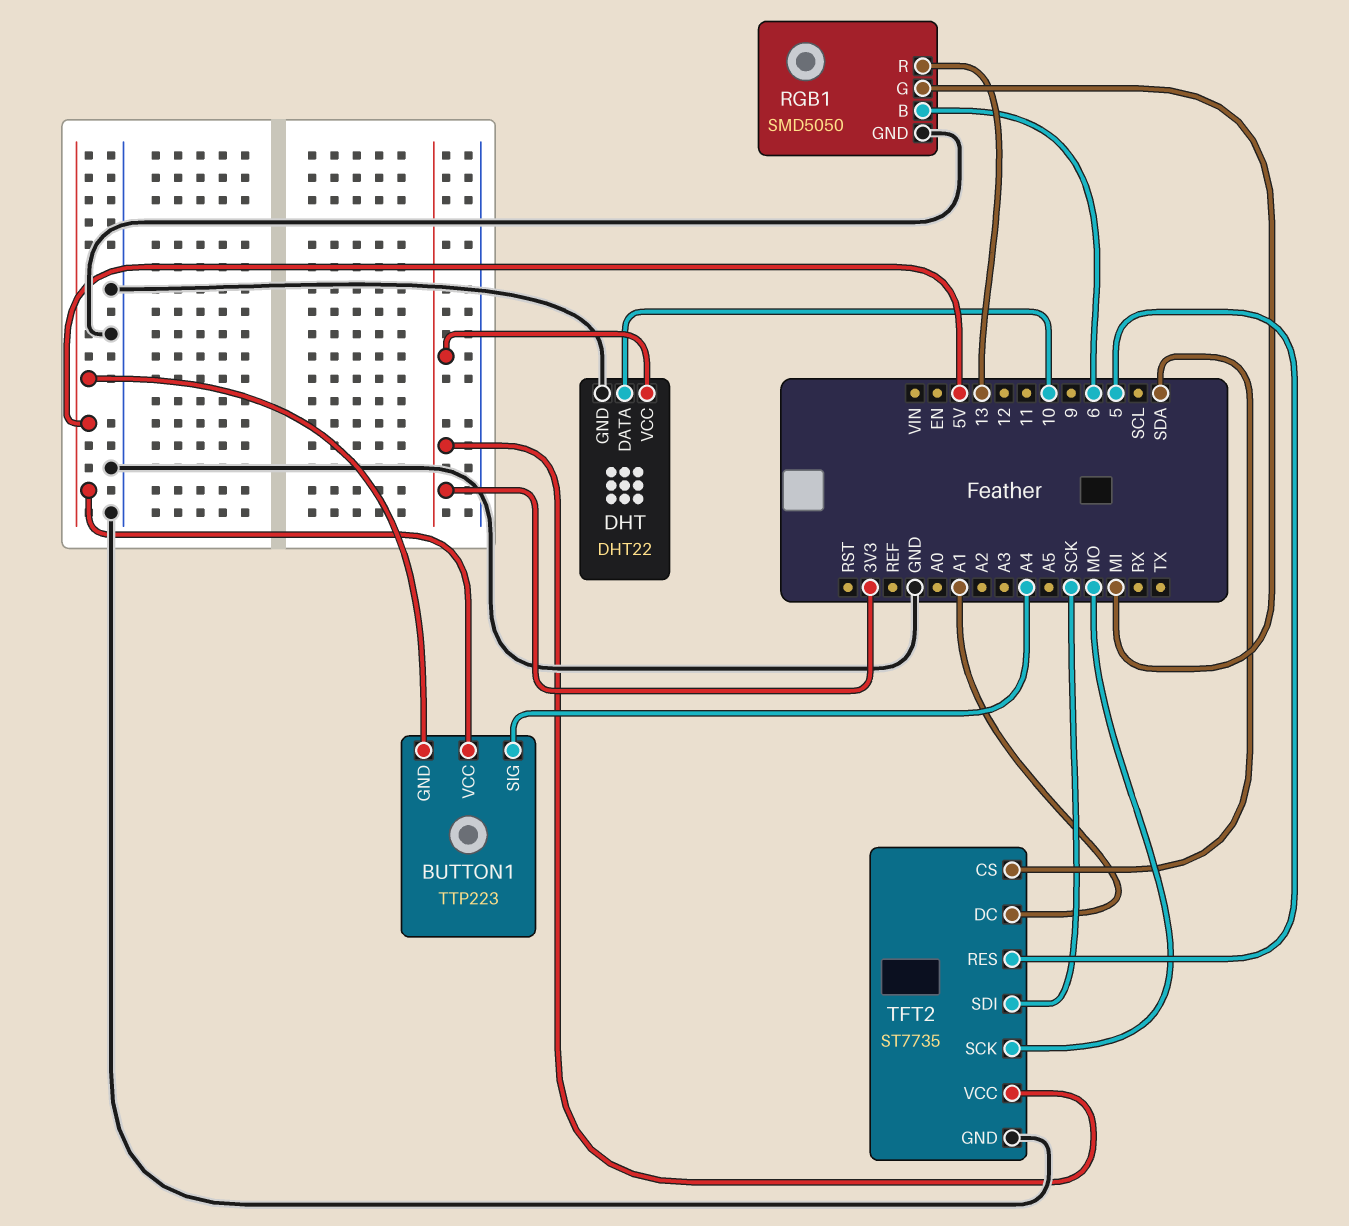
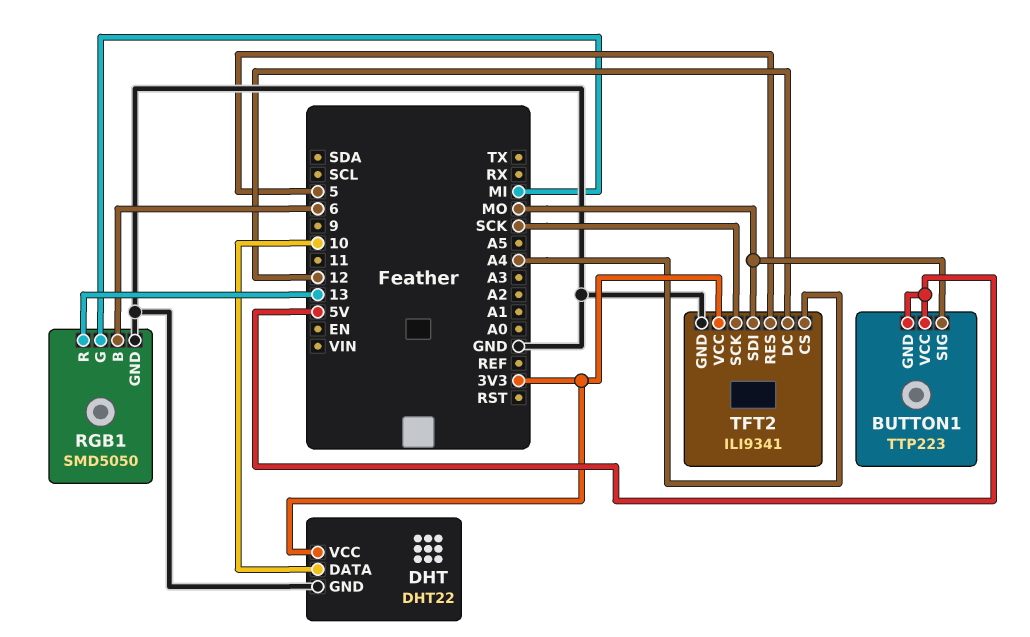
BUTTON1 pin SIG: A4 -> MO
TFT2: ST7735 -> ILI9341
TFT2 pin CS: SDA -> A4
TFT2 pin DC: A1 -> 12
TFT2 pin SCK: MO -> SCK
TFT2 pin SDI: SCK -> MO

